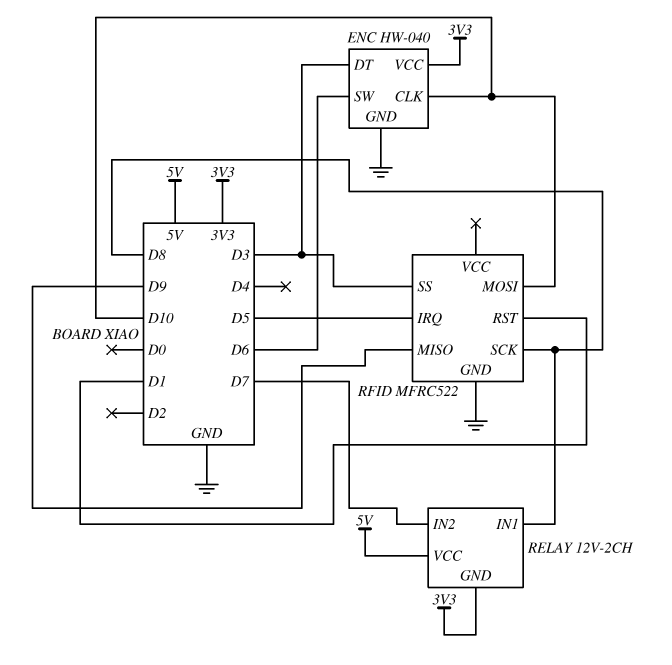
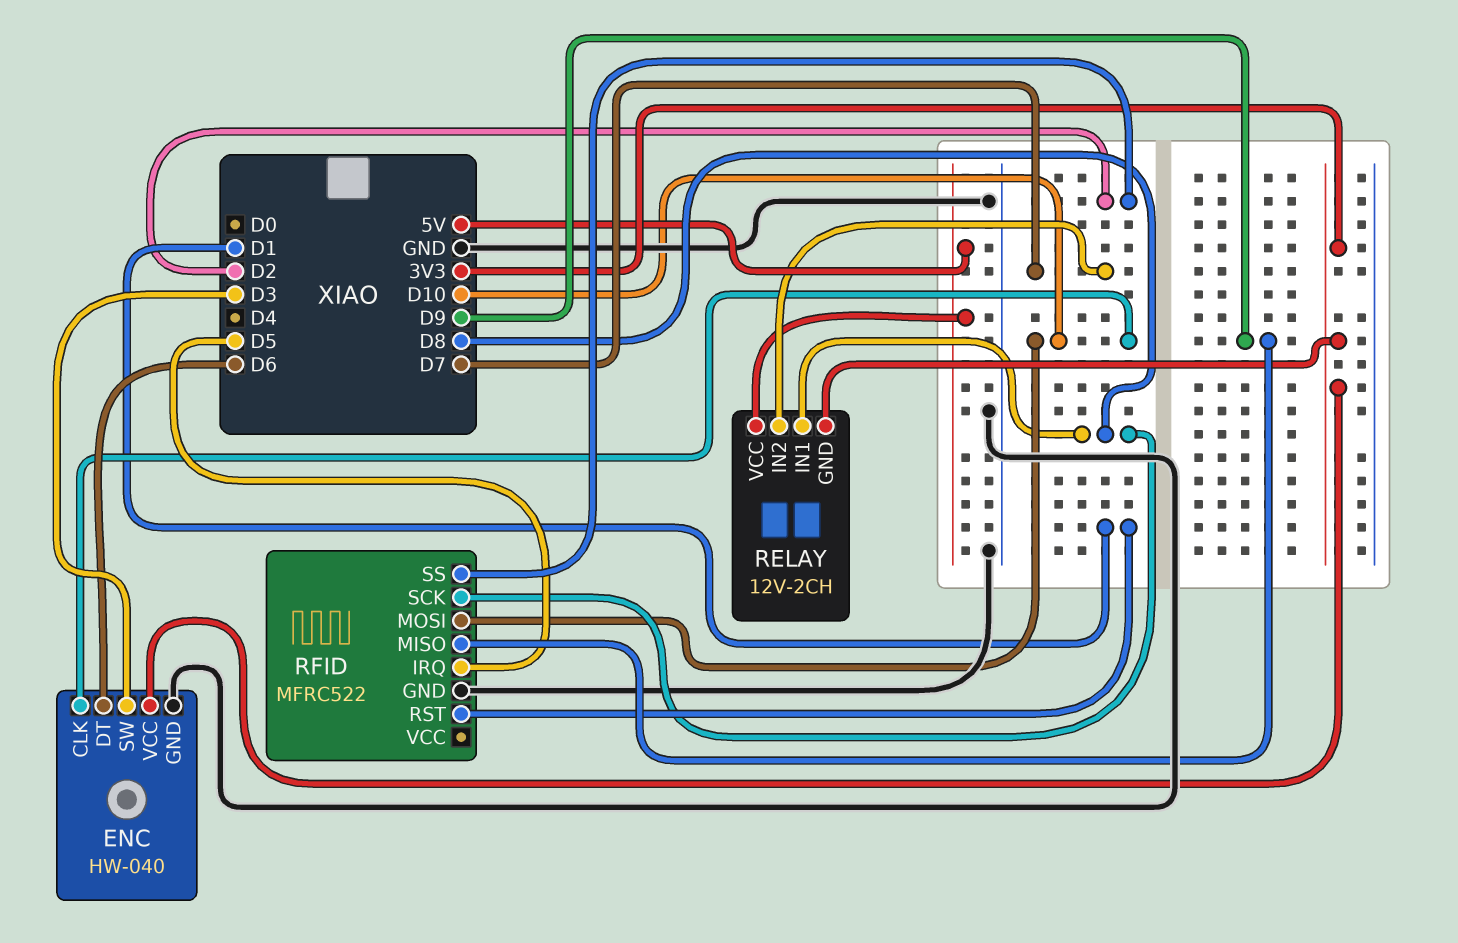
ENC pin DT: D3 -> D6
ENC pin SW: D6 -> D3
RFID pin SS: D3 -> D2

